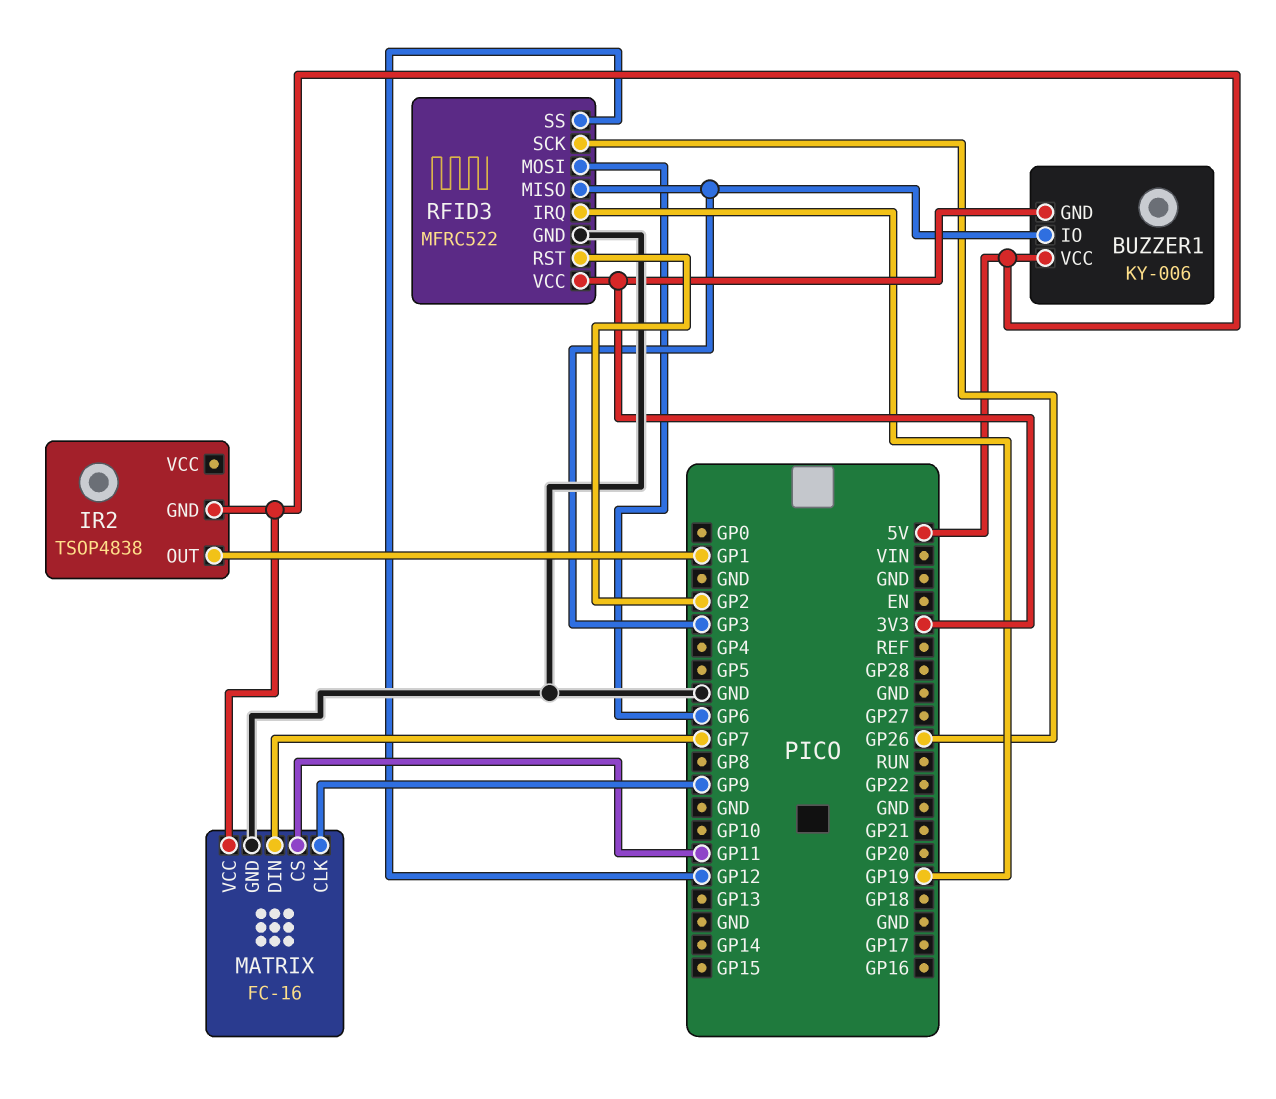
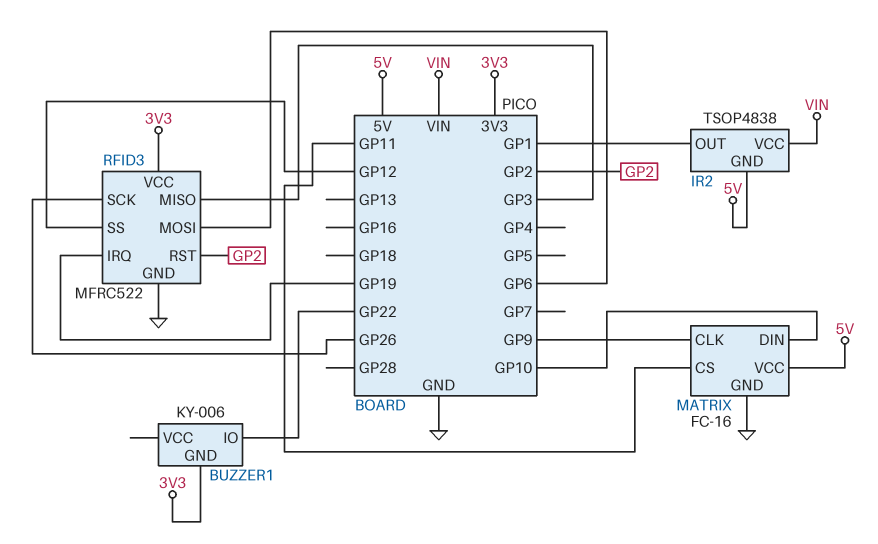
BUZZER1 pin IO: GP3 -> GP22
BUZZER1 pin VCC: 5V -> none
IR2 pin VCC: none -> VIN
MATRIX pin DIN: GP7 -> GP10

